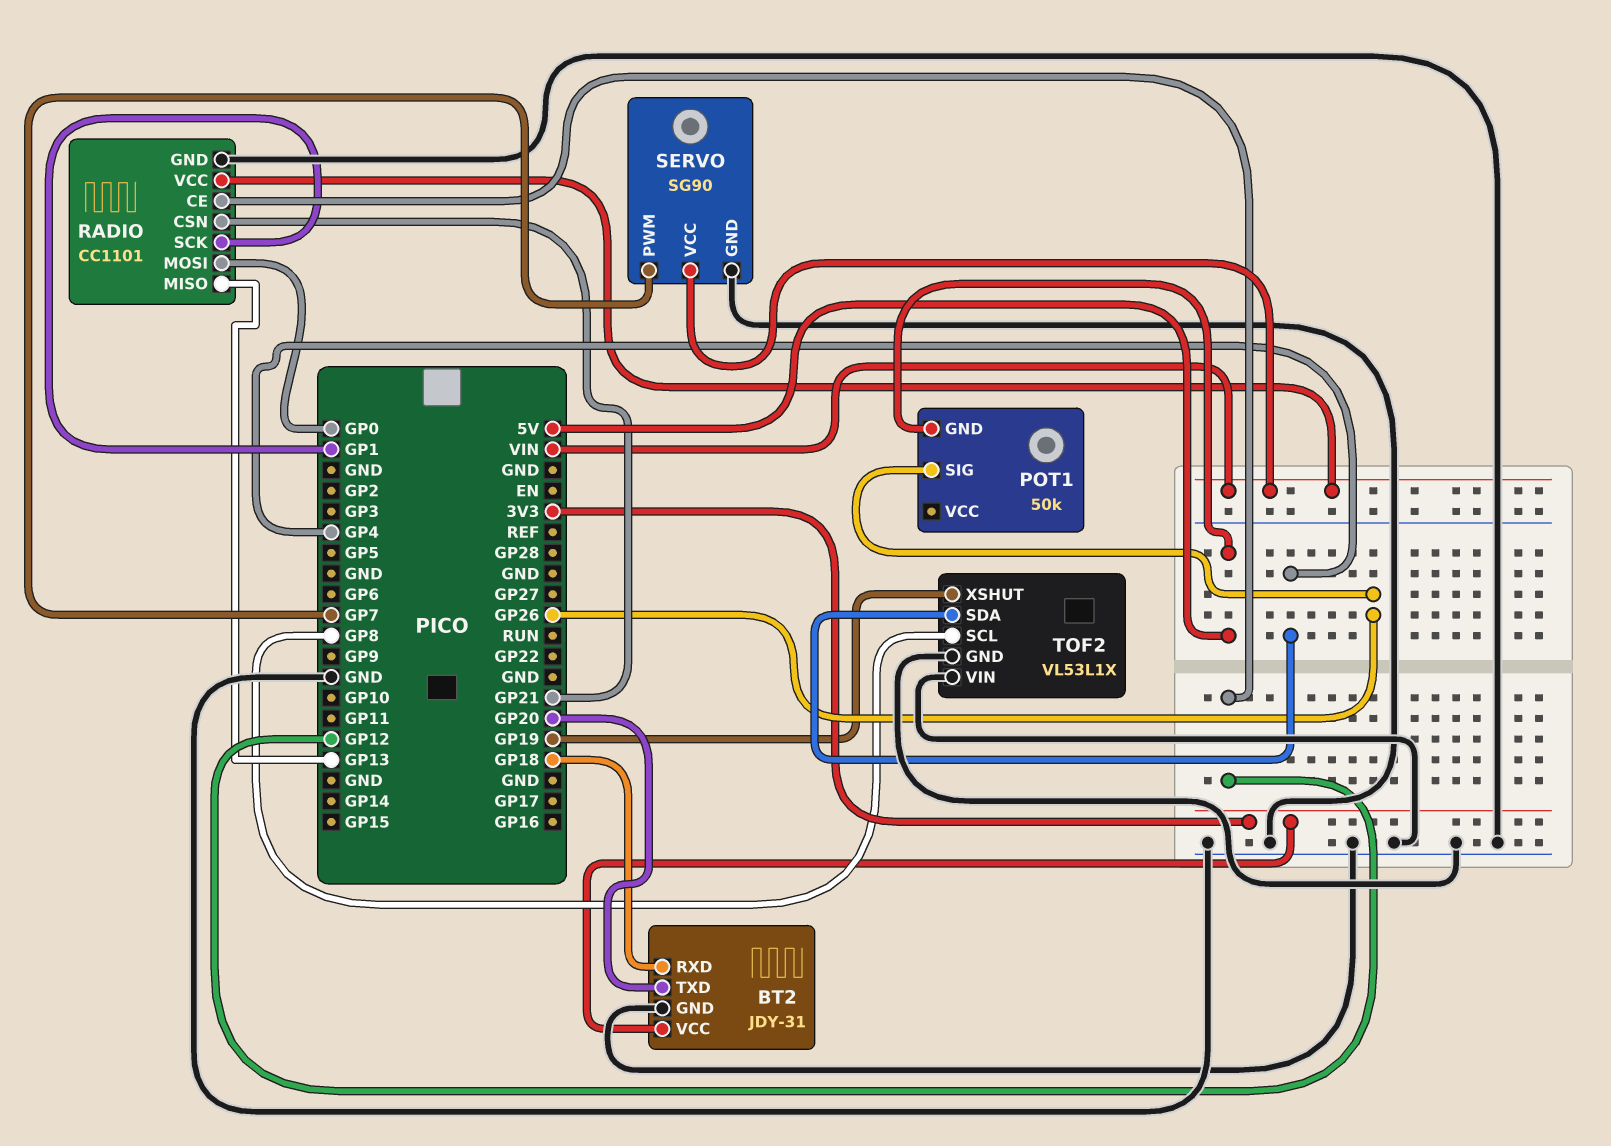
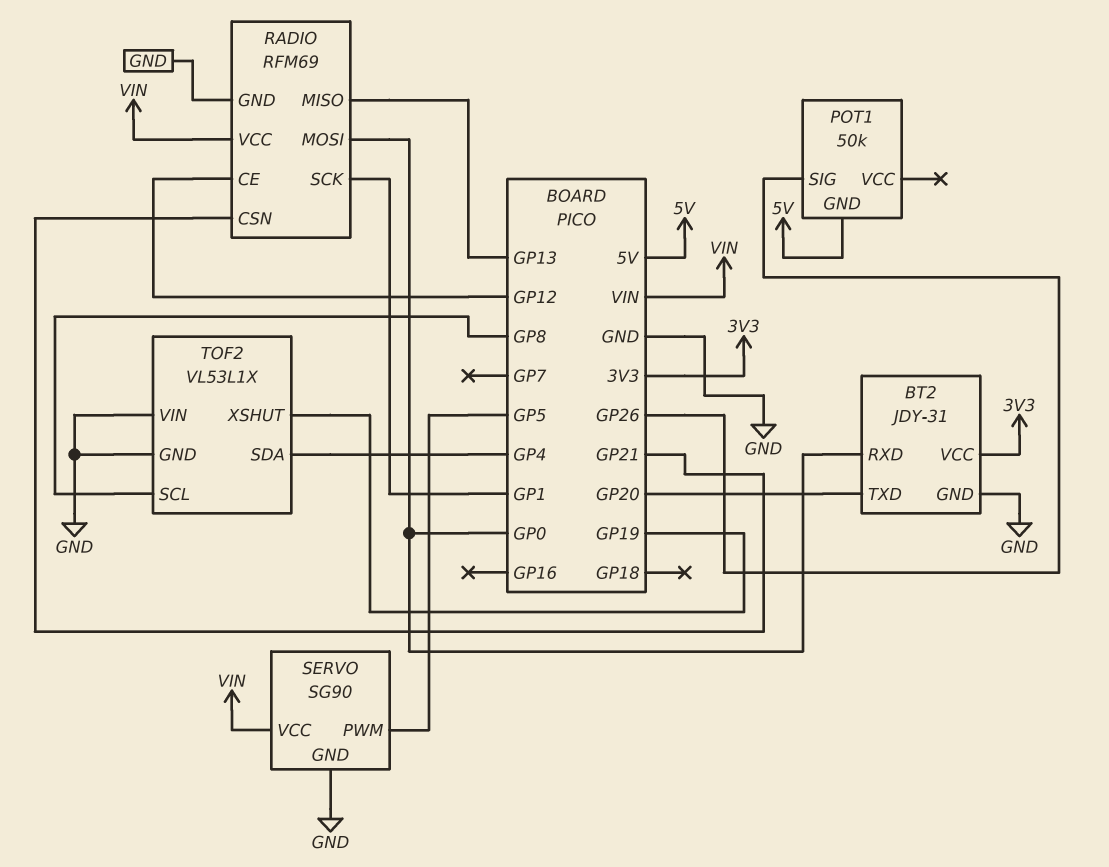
BT2 pin RXD: GP18 -> GP0
RADIO: CC1101 -> RFM69
SERVO pin PWM: GP7 -> GP5

